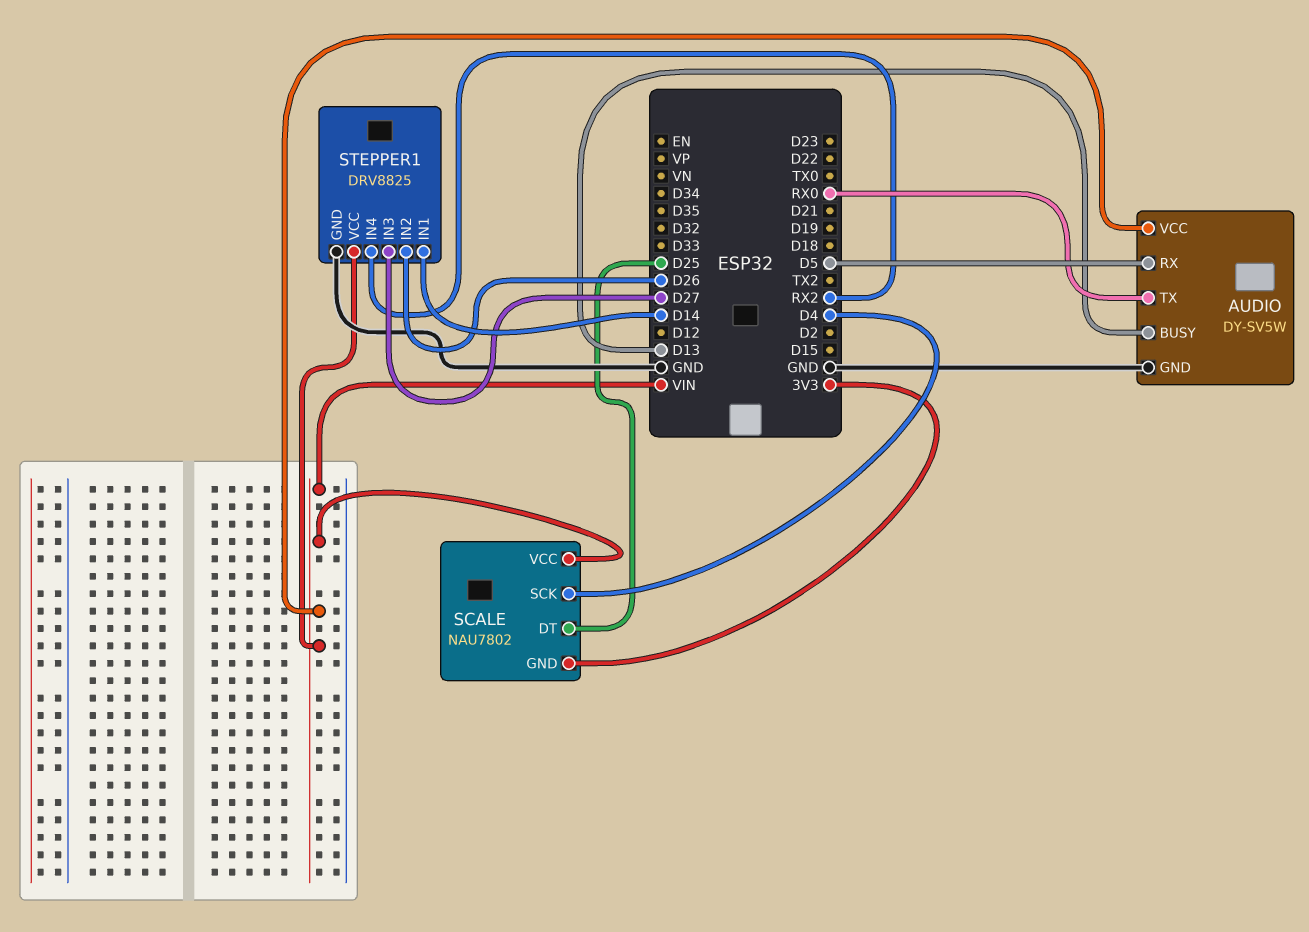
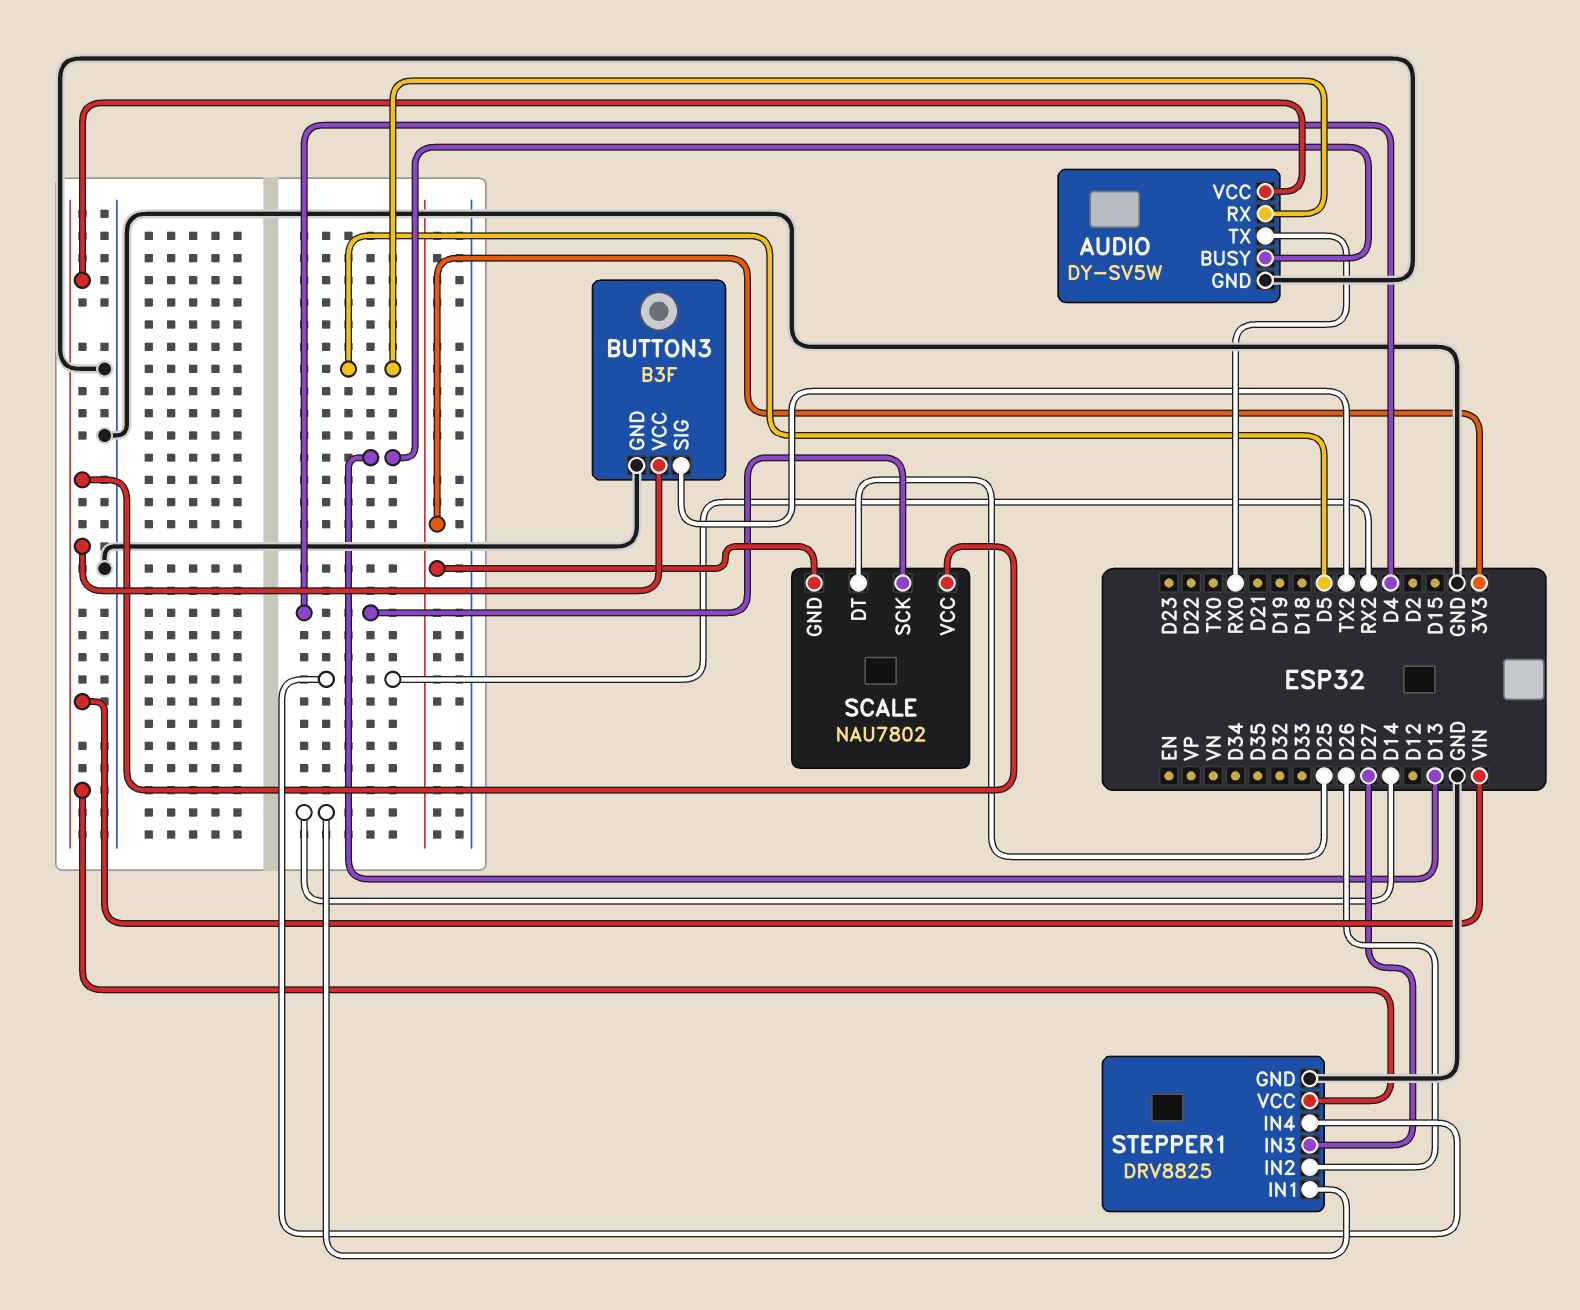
BUTTON3: none -> B3F
BUTTON3 pin GND: none -> GND
BUTTON3 pin SIG: none -> TX2
BUTTON3 pin VCC: none -> VIN

